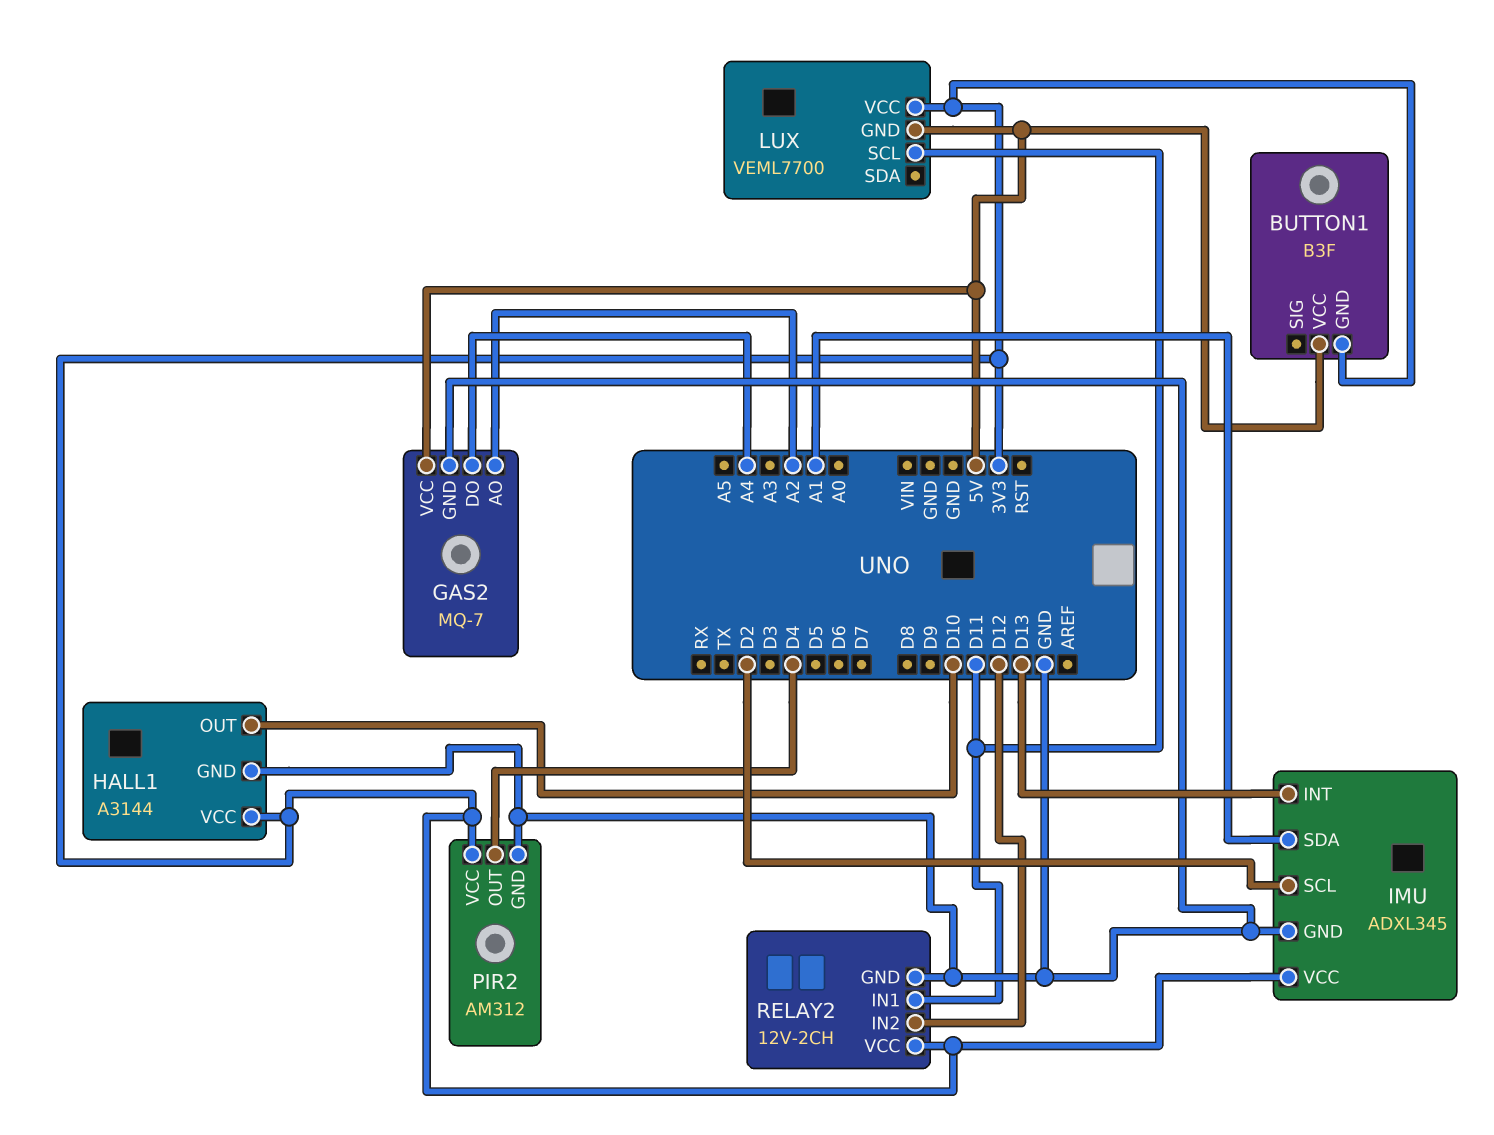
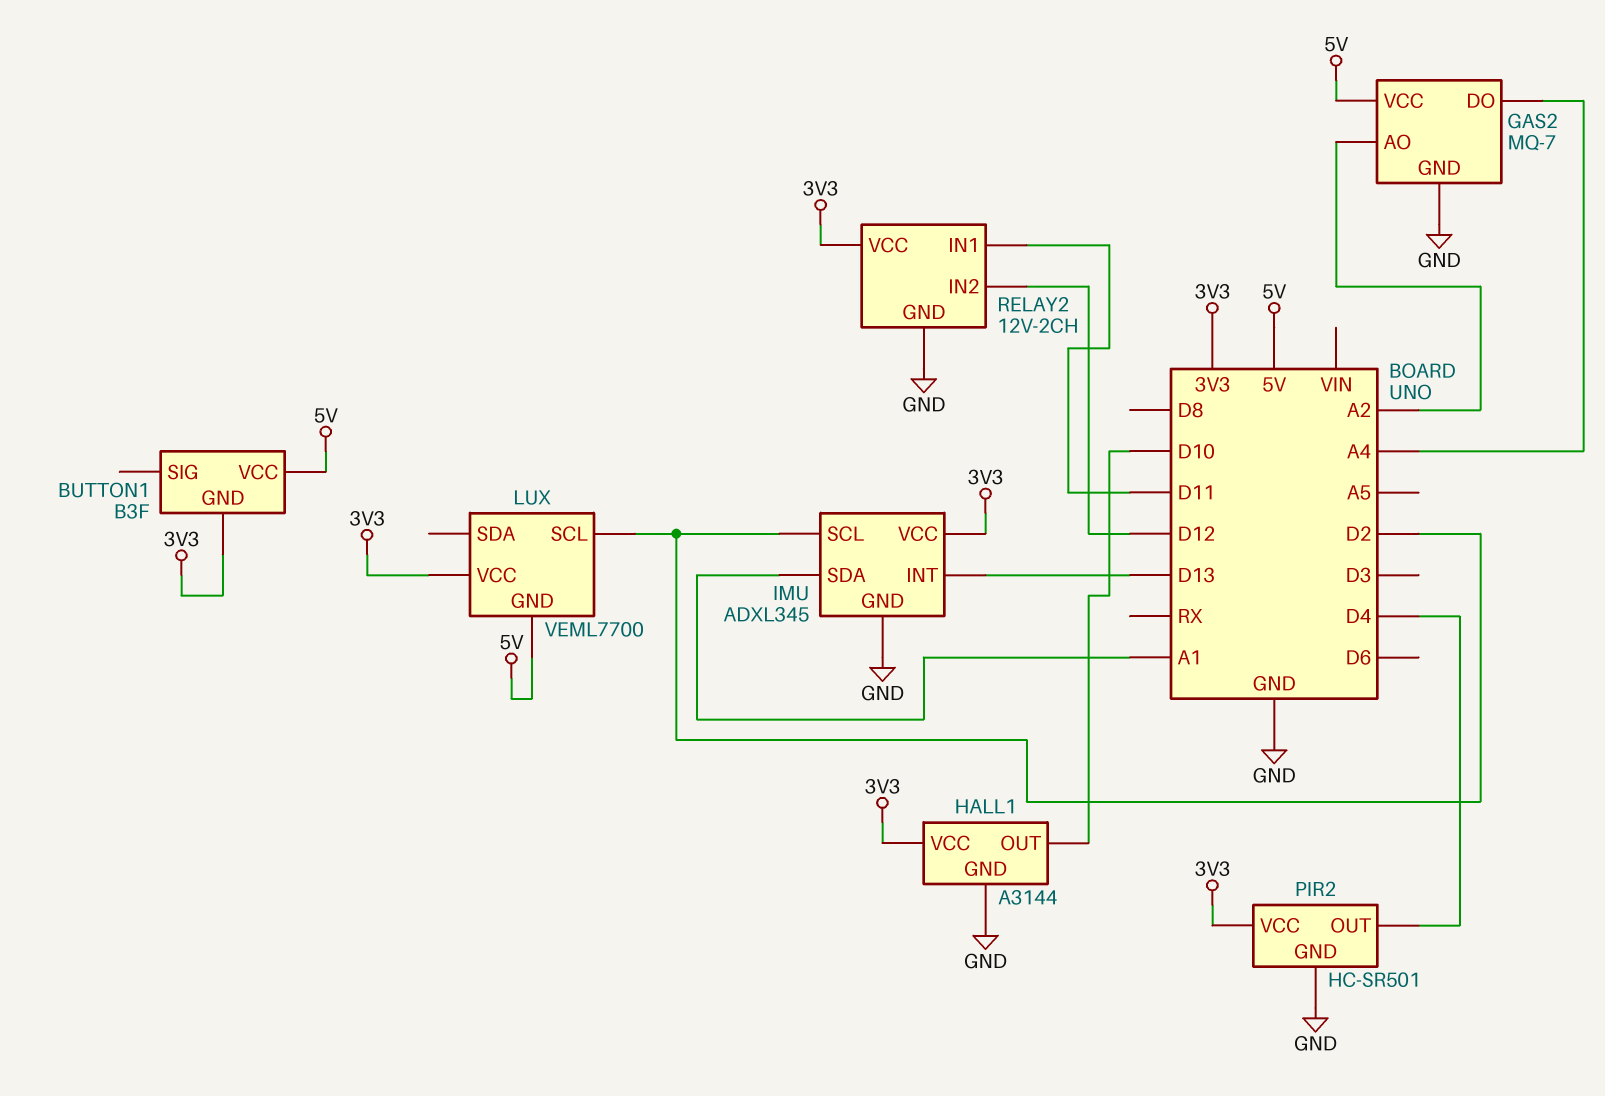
LUX pin SCL: D11 -> D2
PIR2: AM312 -> HC-SR501

